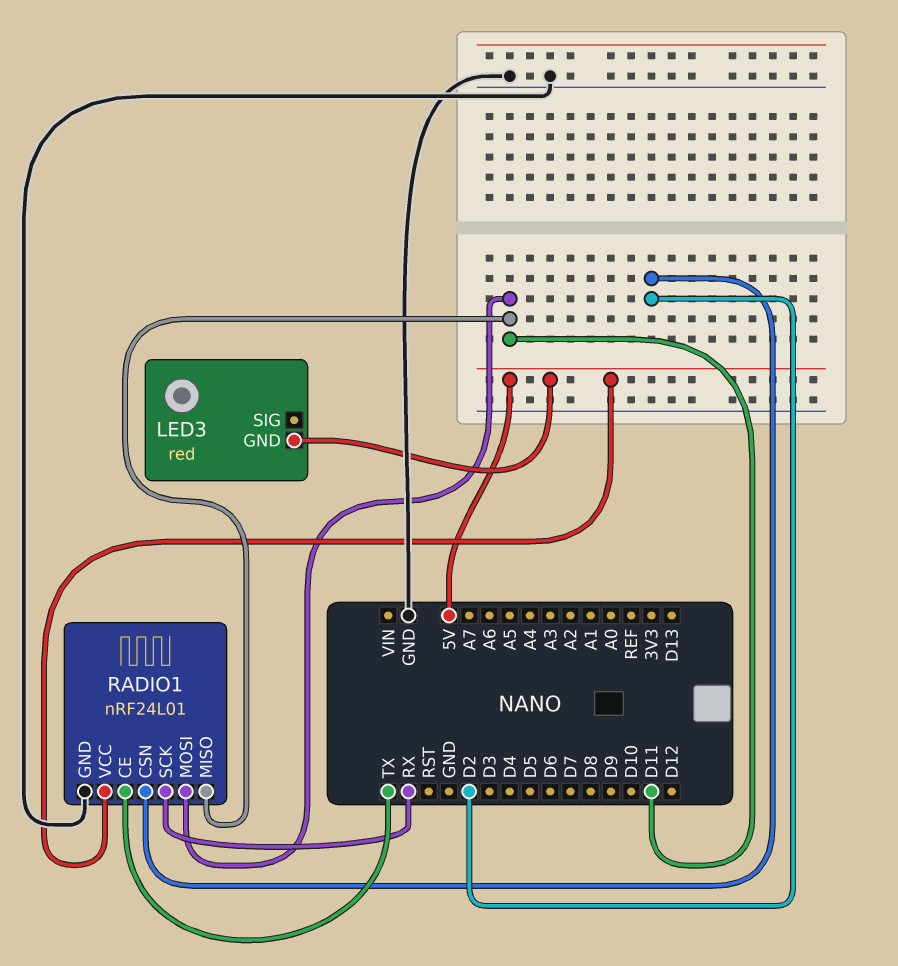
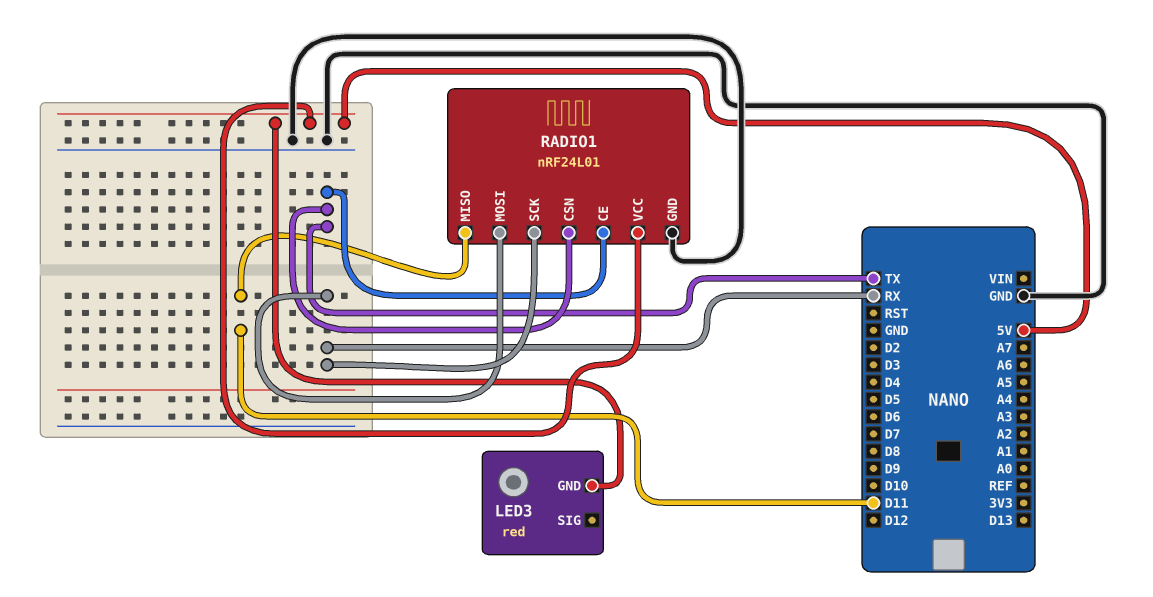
RADIO1 pin CSN: D2 -> TX
RADIO1 pin MOSI: D11 -> RX

